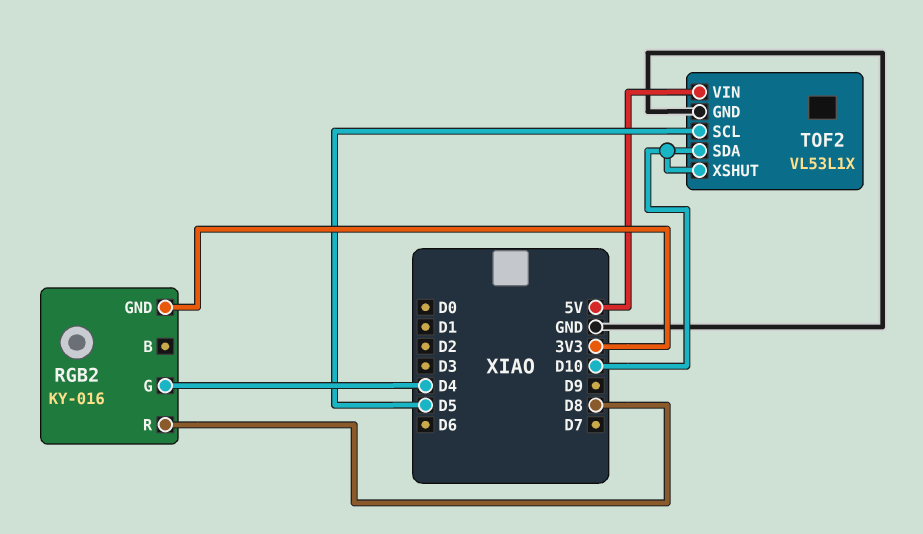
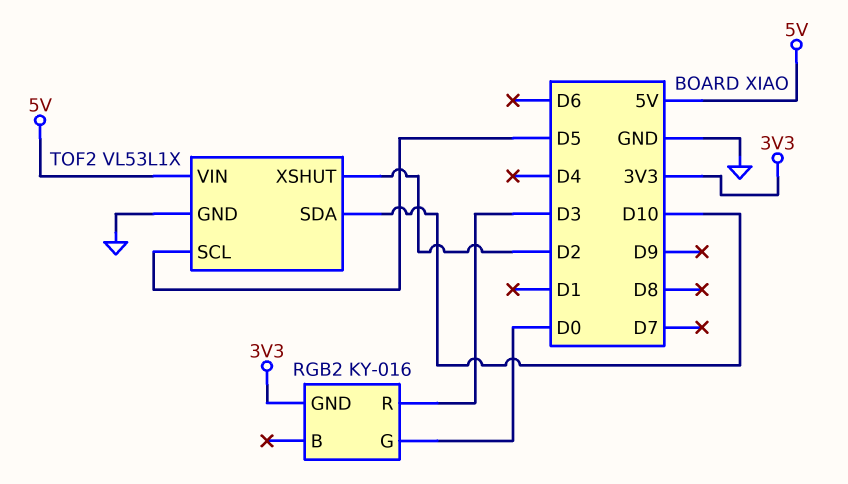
RGB2 pin G: D4 -> D0
RGB2 pin R: D8 -> D3
TOF2 pin XSHUT: D10 -> D2

